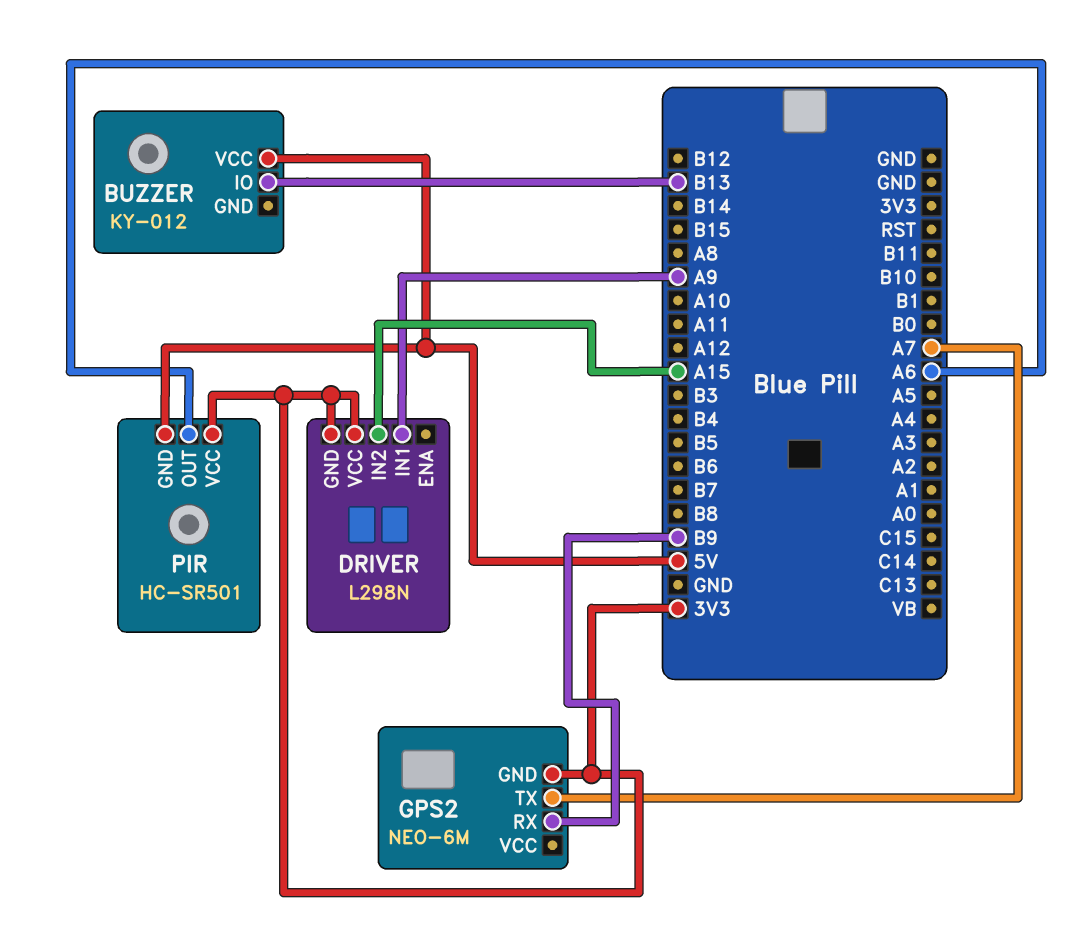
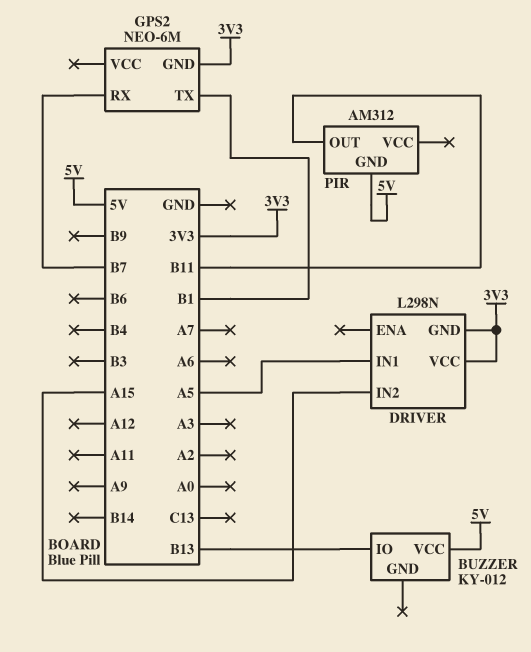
DRIVER pin IN1: A9 -> A5
GPS2 pin RX: B9 -> B7
GPS2 pin TX: A7 -> B1
PIR: HC-SR501 -> AM312
PIR pin OUT: A6 -> B11
PIR pin VCC: 3V3 -> none

